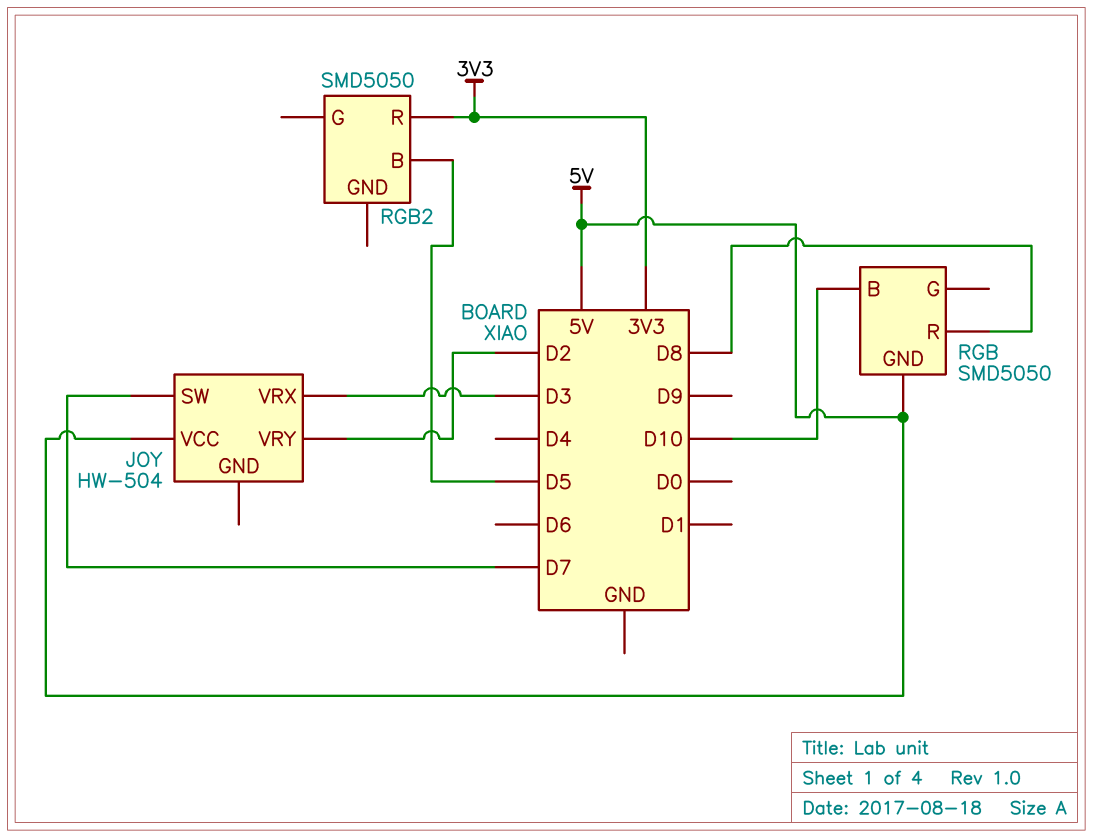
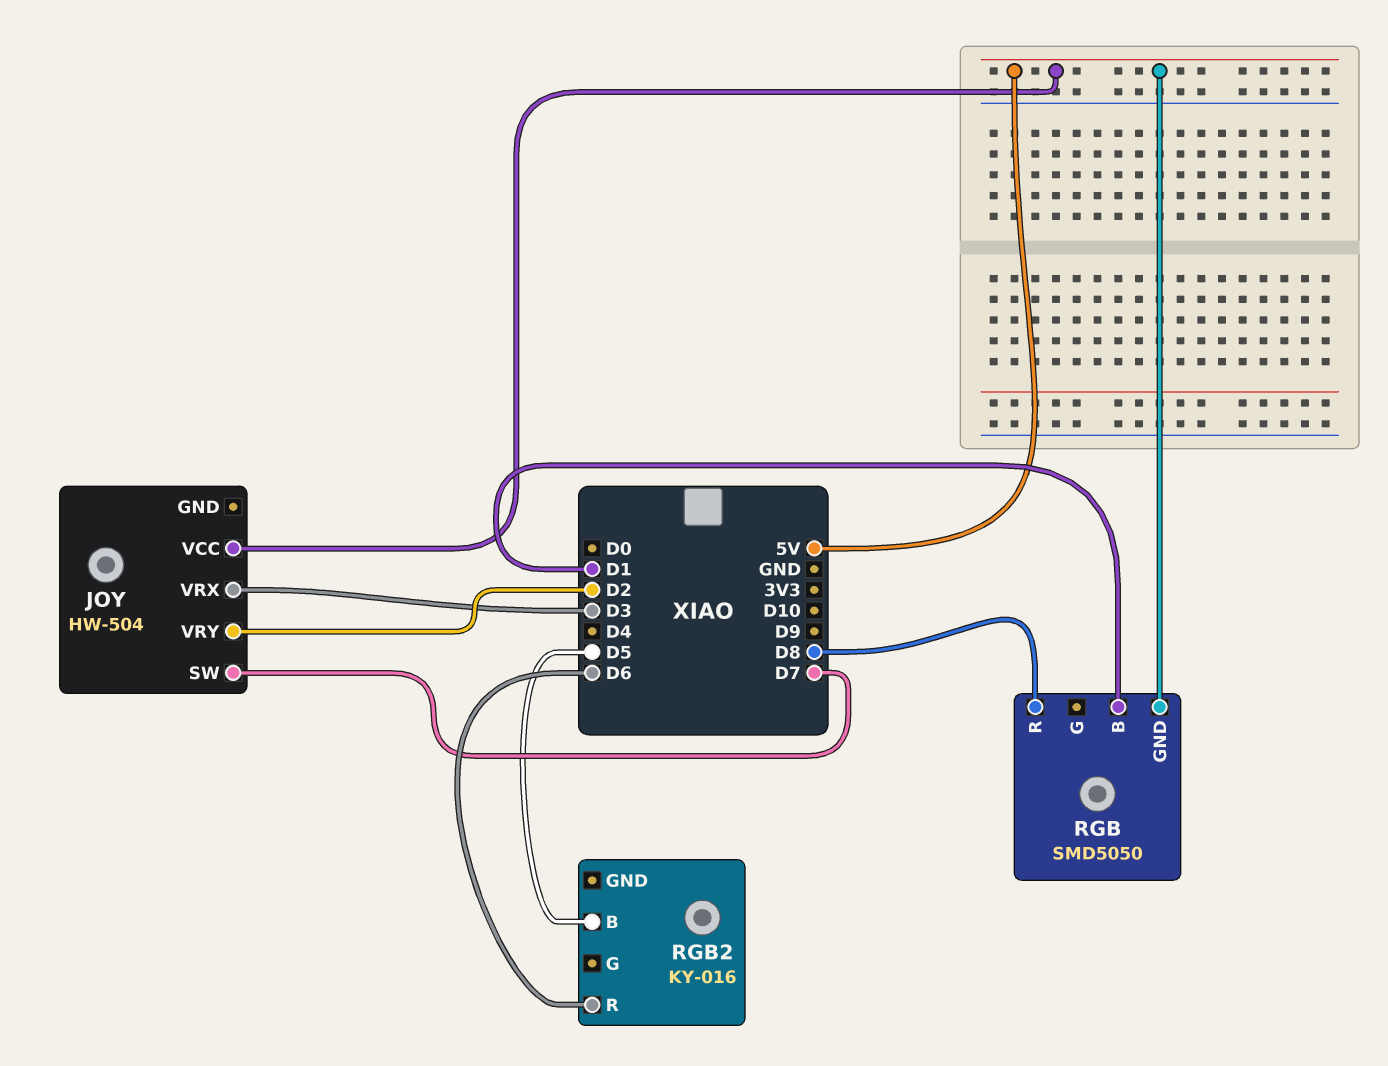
RGB pin B: D10 -> D1
RGB2: SMD5050 -> KY-016
RGB2 pin R: 3V3 -> D6

